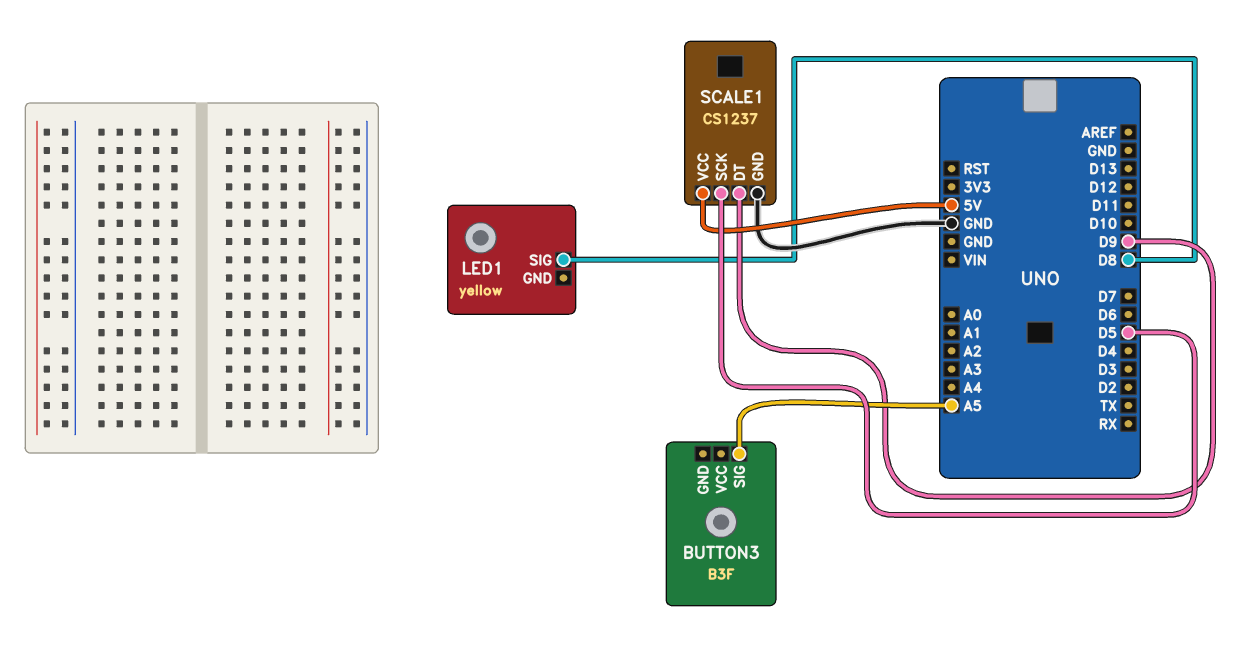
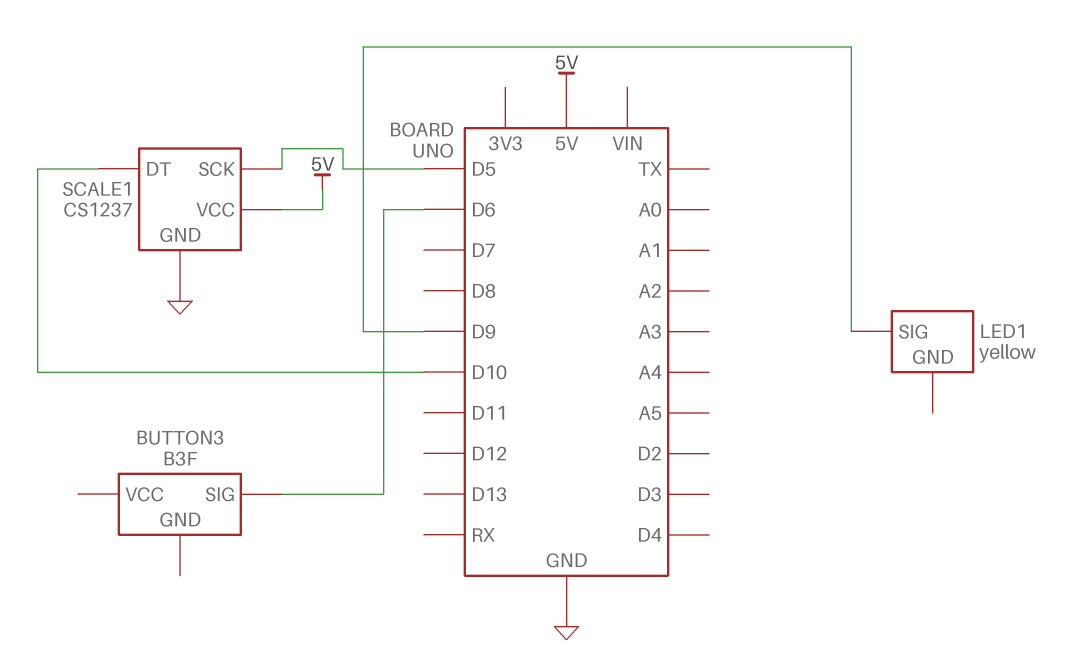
BUTTON3 pin SIG: A5 -> D6
LED1 pin SIG: D8 -> D9
SCALE1 pin DT: D9 -> D10

